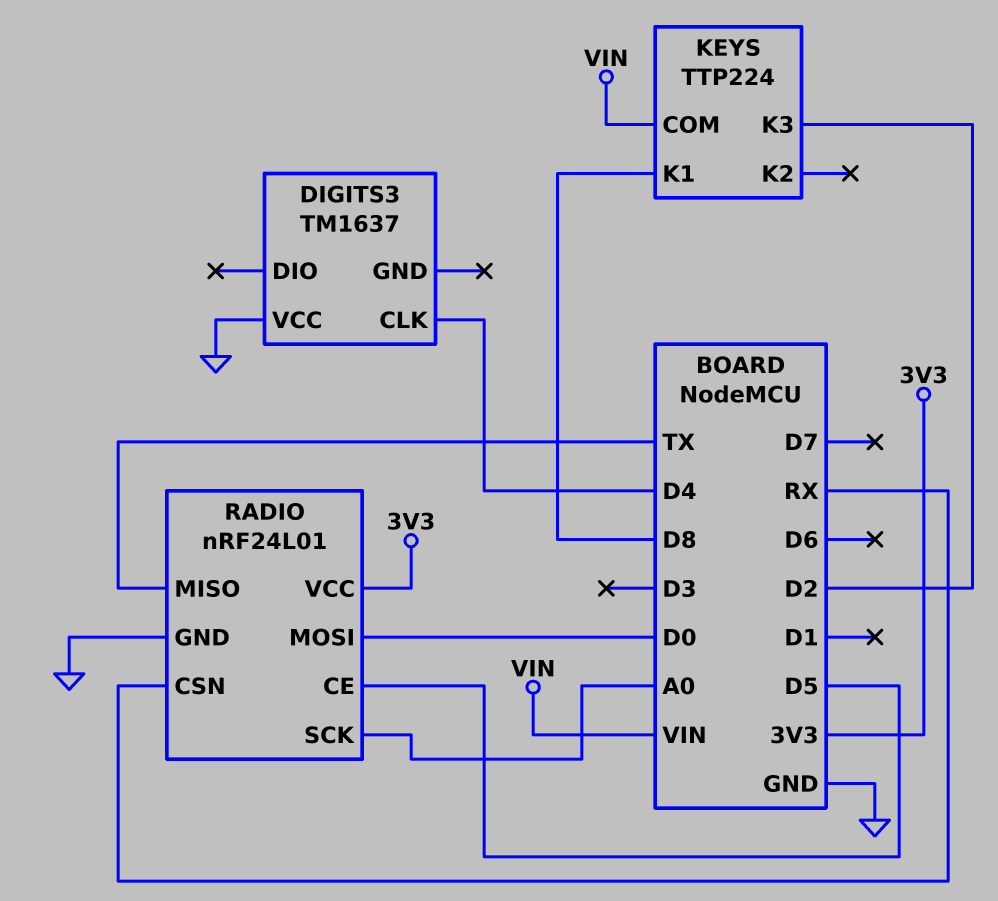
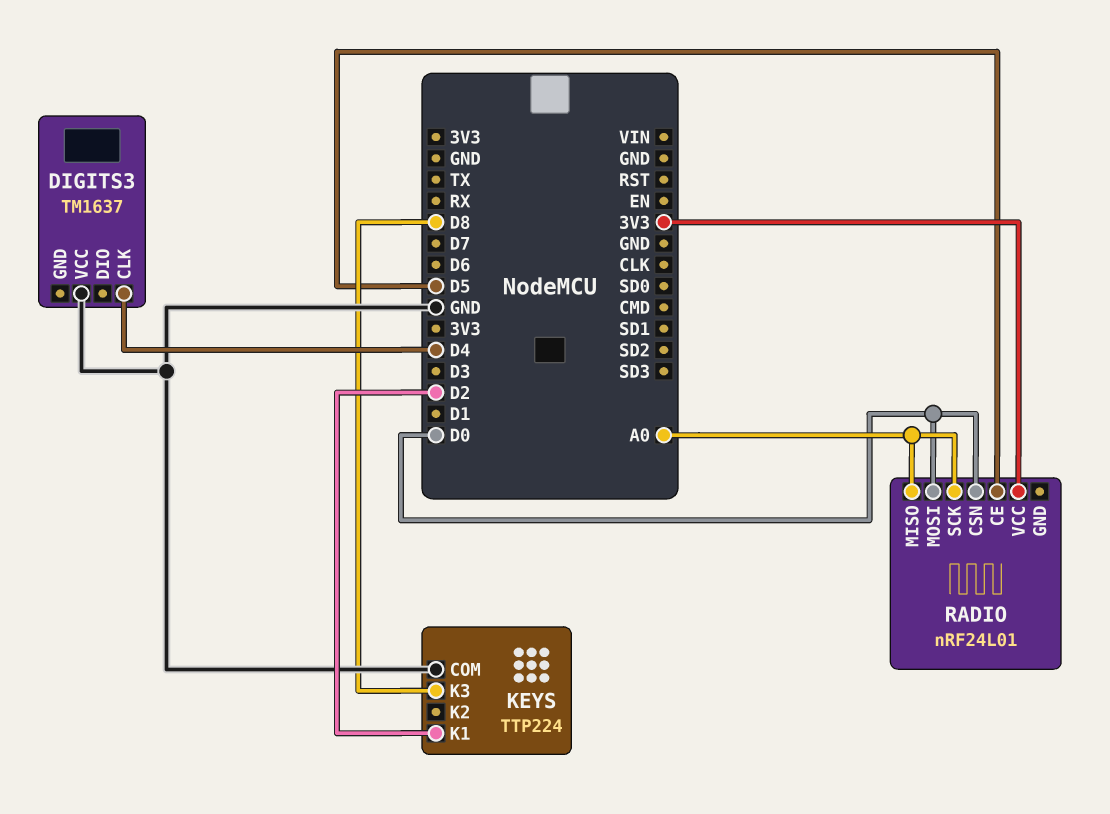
KEYS pin COM: VIN -> GND
KEYS pin K1: D8 -> D2
KEYS pin K3: D2 -> D8
RADIO pin CSN: RX -> D0
RADIO pin GND: GND -> none
RADIO pin MISO: TX -> A0

